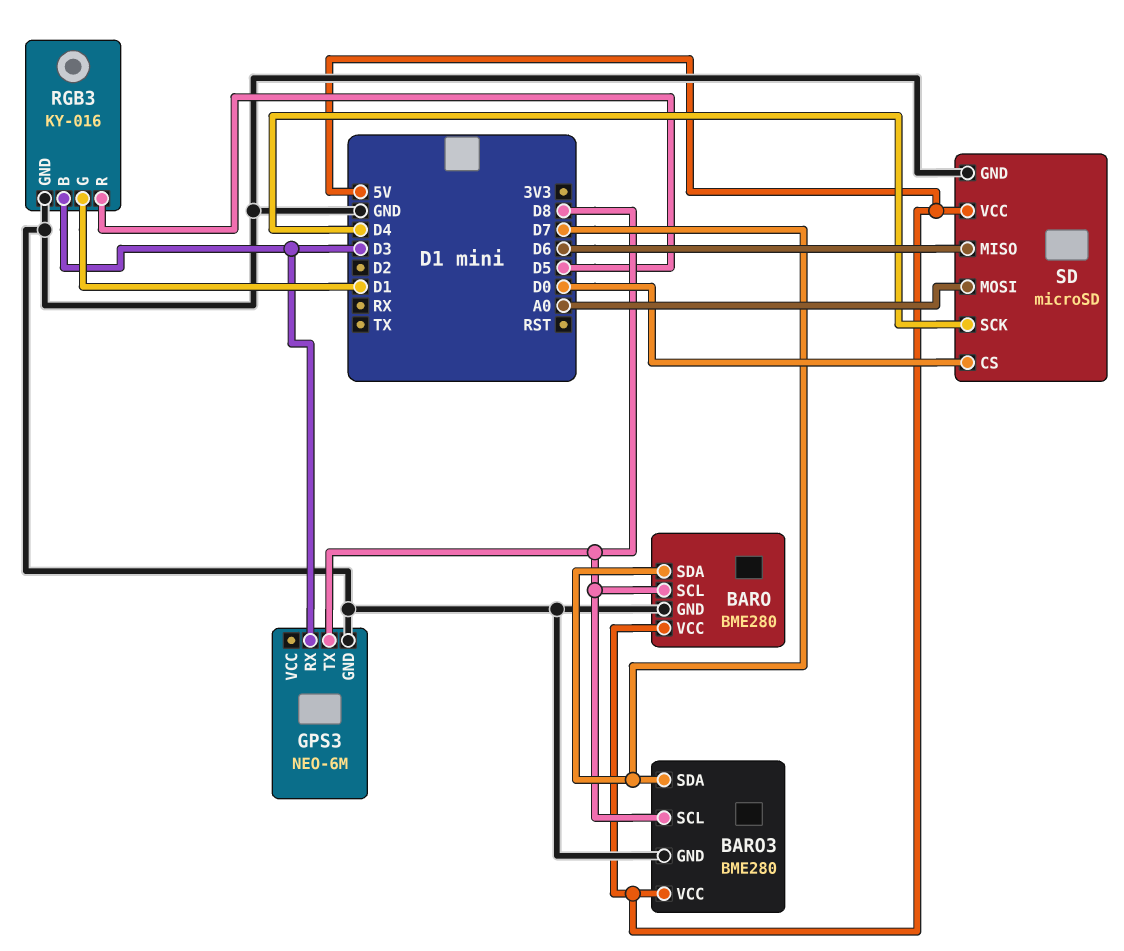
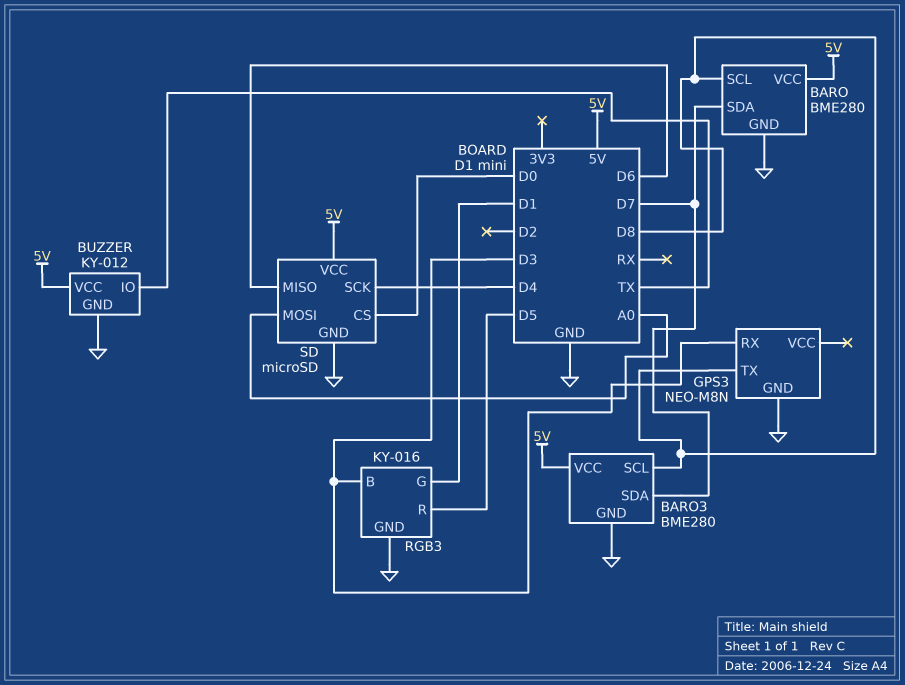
BUZZER: none -> KY-012
BUZZER pin GND: none -> GND
BUZZER pin IO: none -> TX
BUZZER pin VCC: none -> 5V
GPS3: NEO-6M -> NEO-M8N

